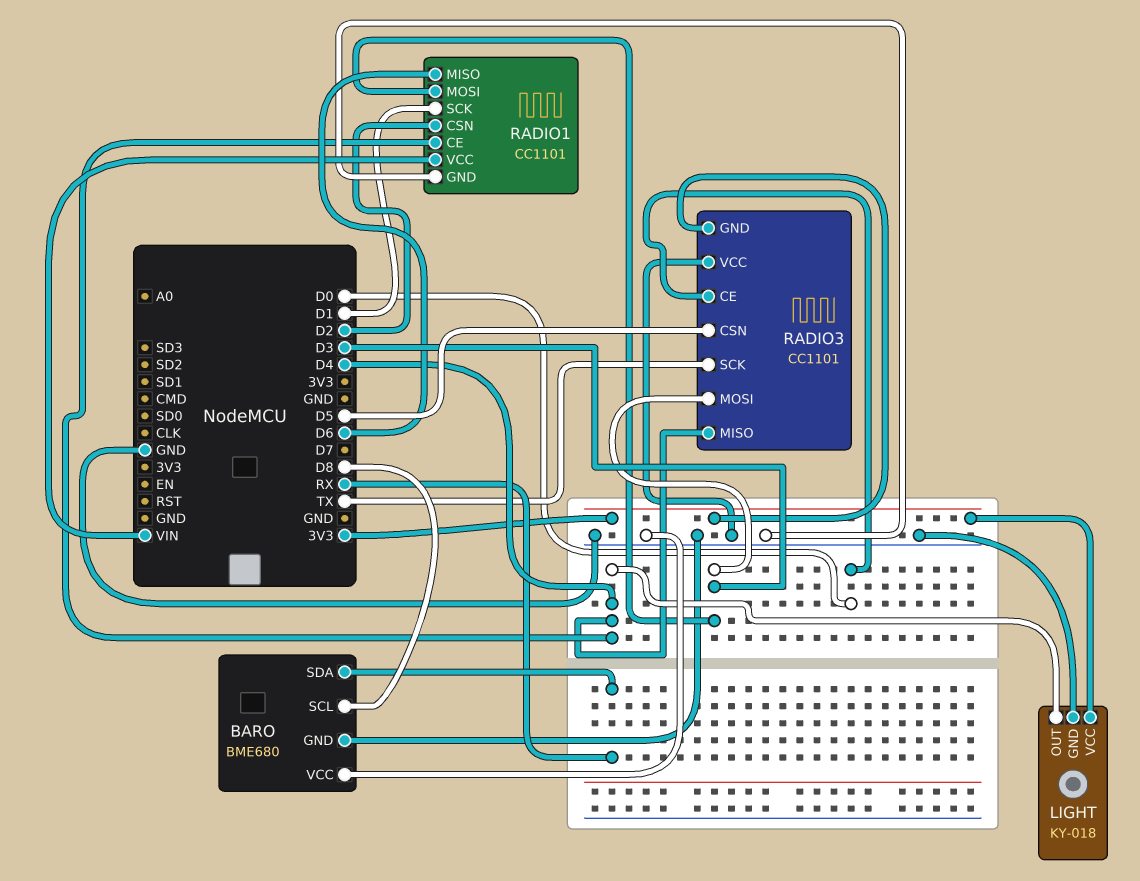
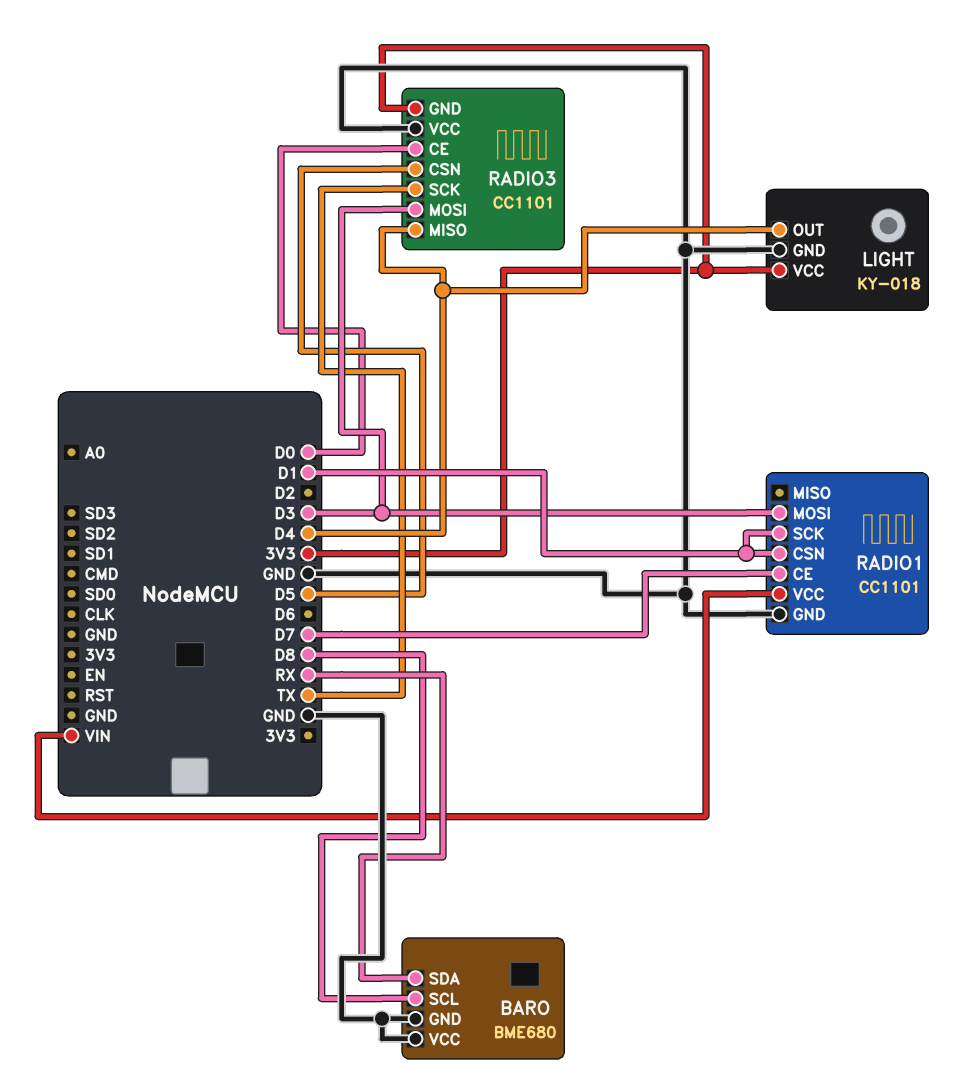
RADIO1 pin CE: D4 -> D7
RADIO1 pin CSN: D2 -> D1
RADIO1 pin MISO: D6 -> none

